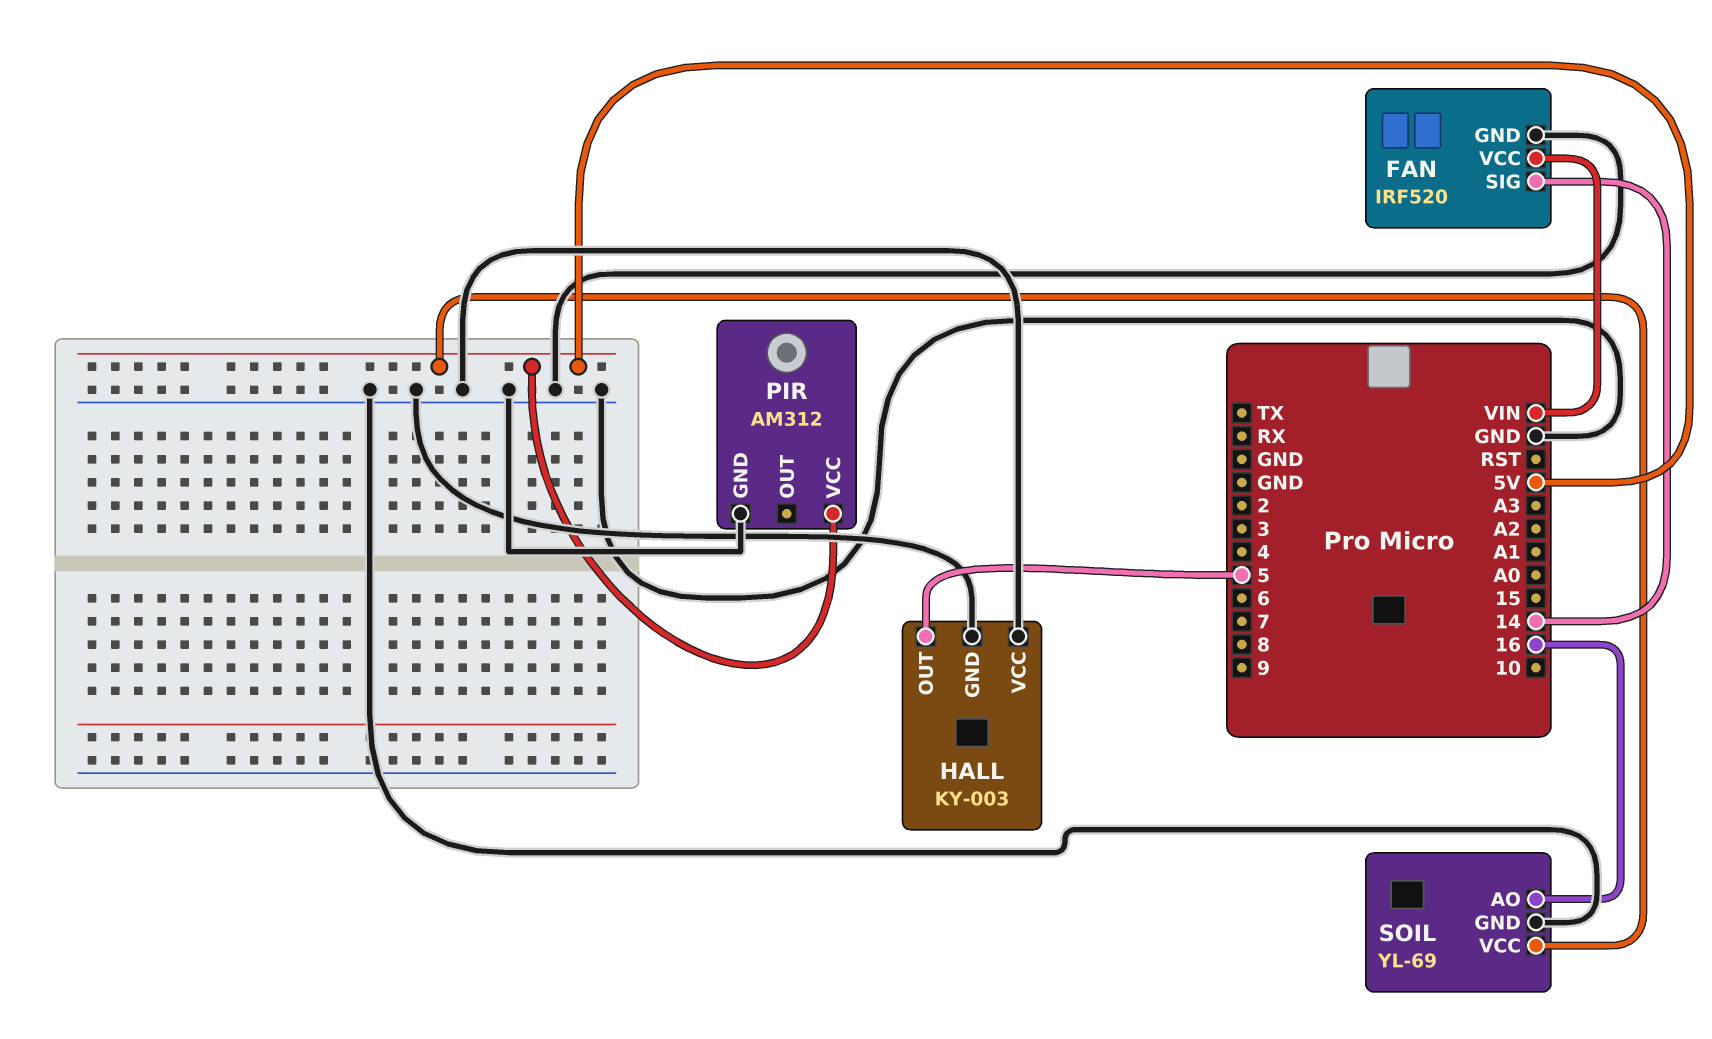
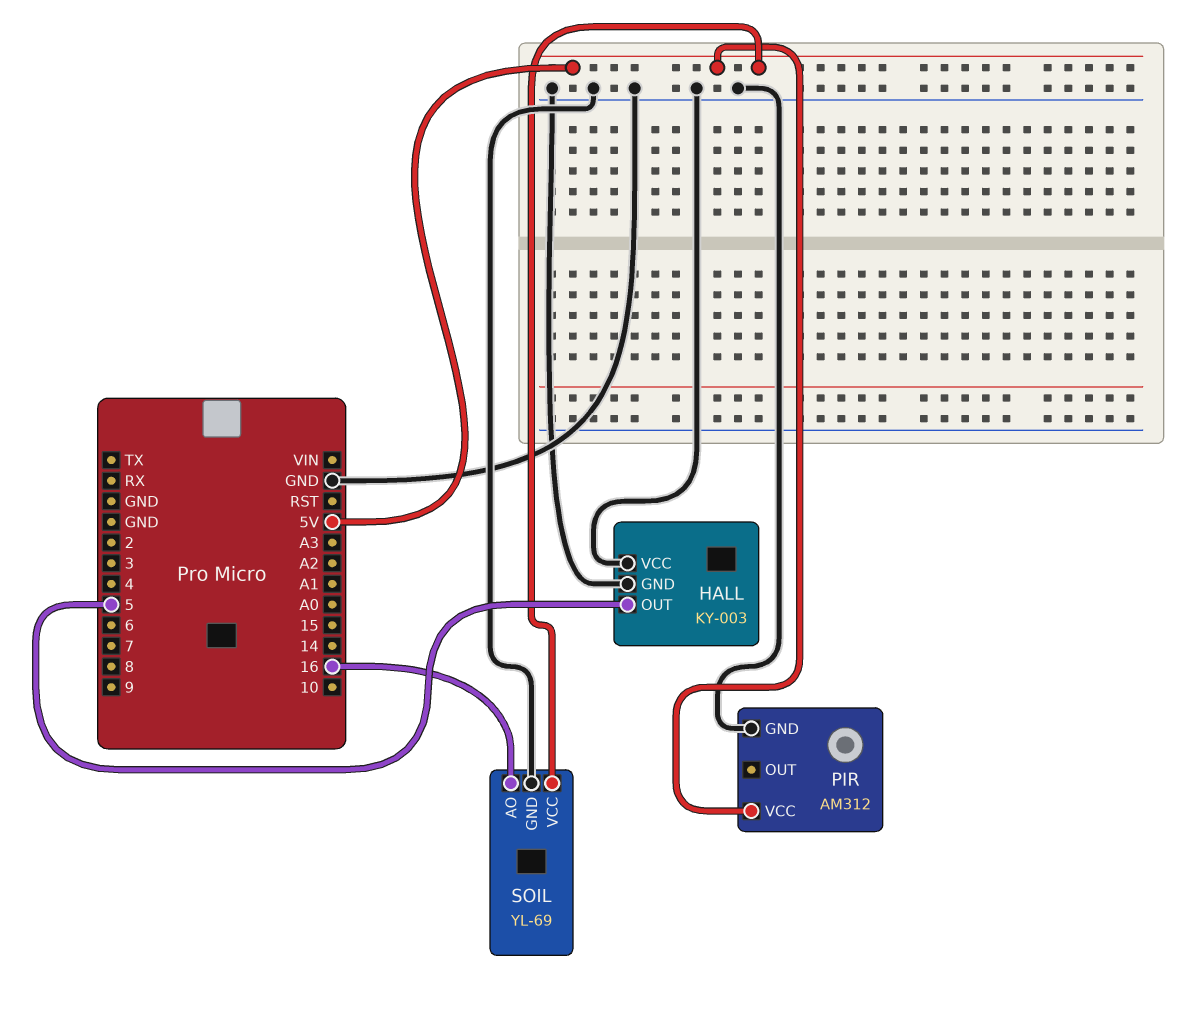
FAN: IRF520 -> none
FAN pin GND: GND -> none
FAN pin SIG: 14 -> none
FAN pin VCC: VIN -> none

